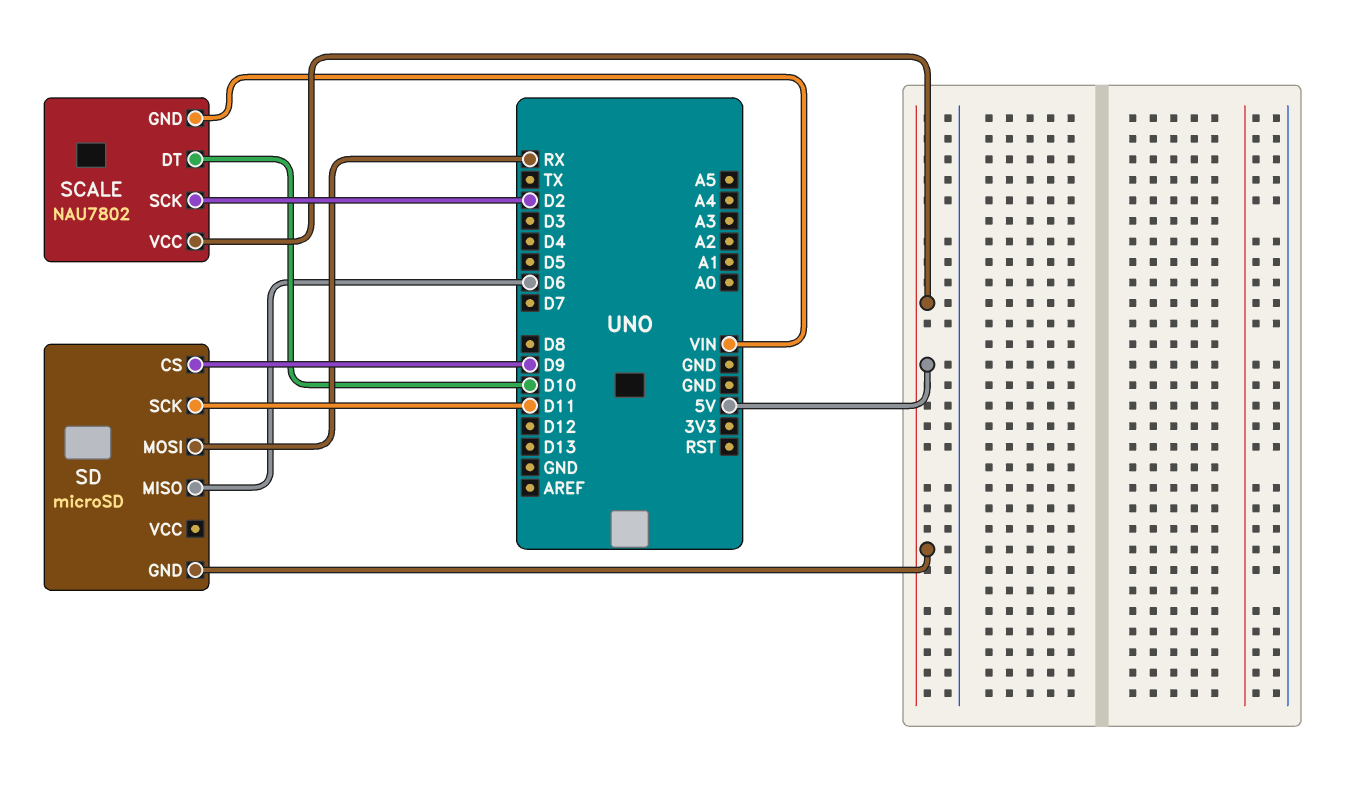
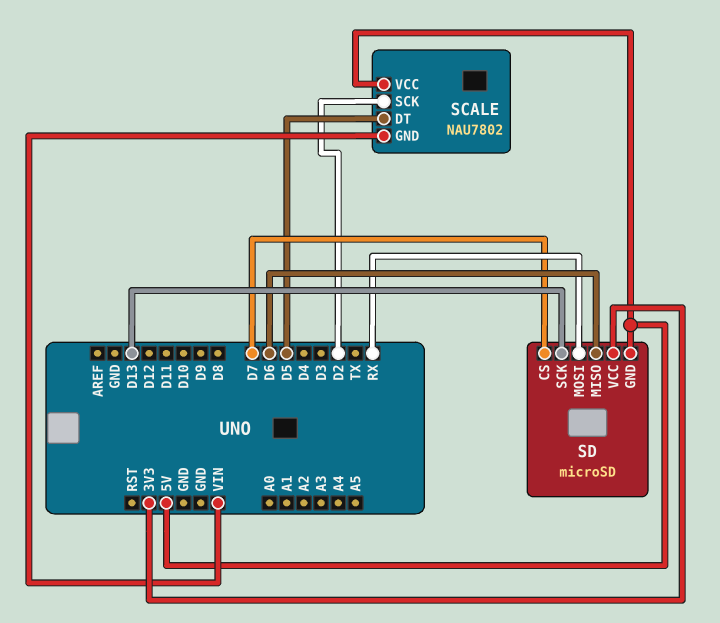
SCALE pin DT: D10 -> D5
SD pin CS: D9 -> D7
SD pin SCK: D11 -> D13
SD pin VCC: none -> 3V3

